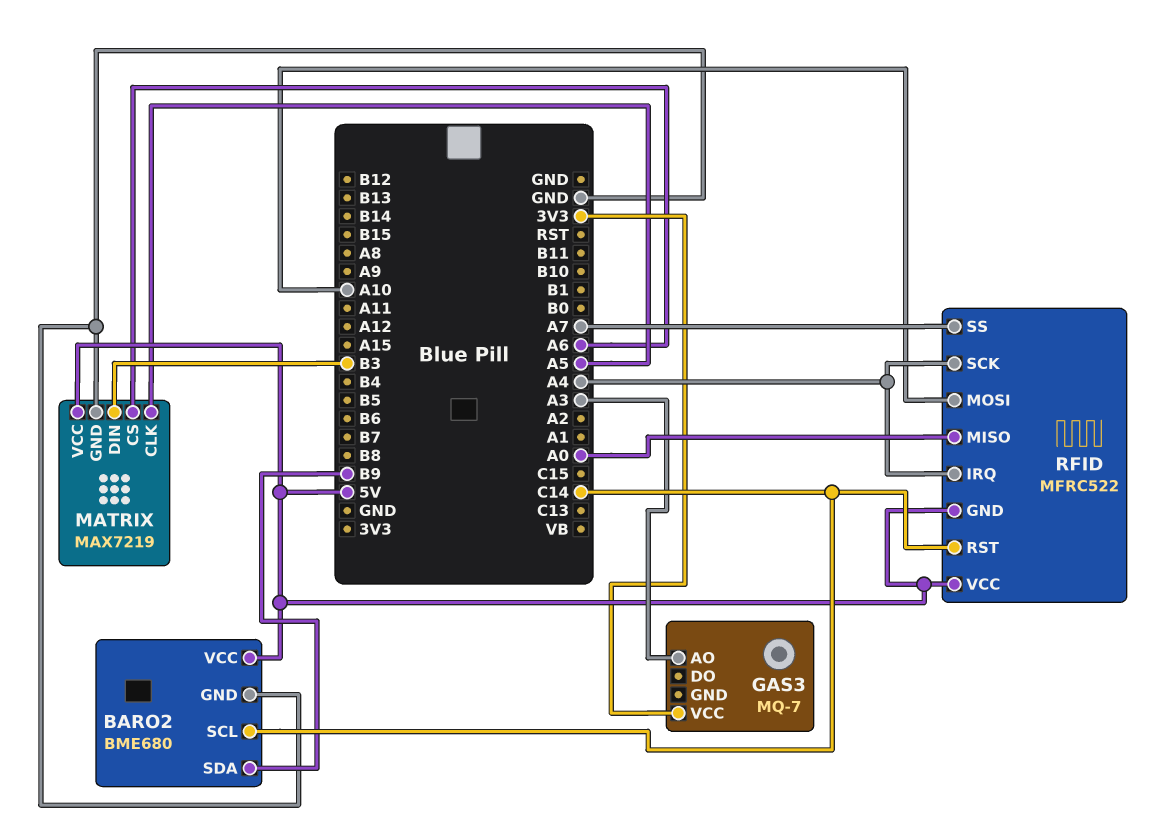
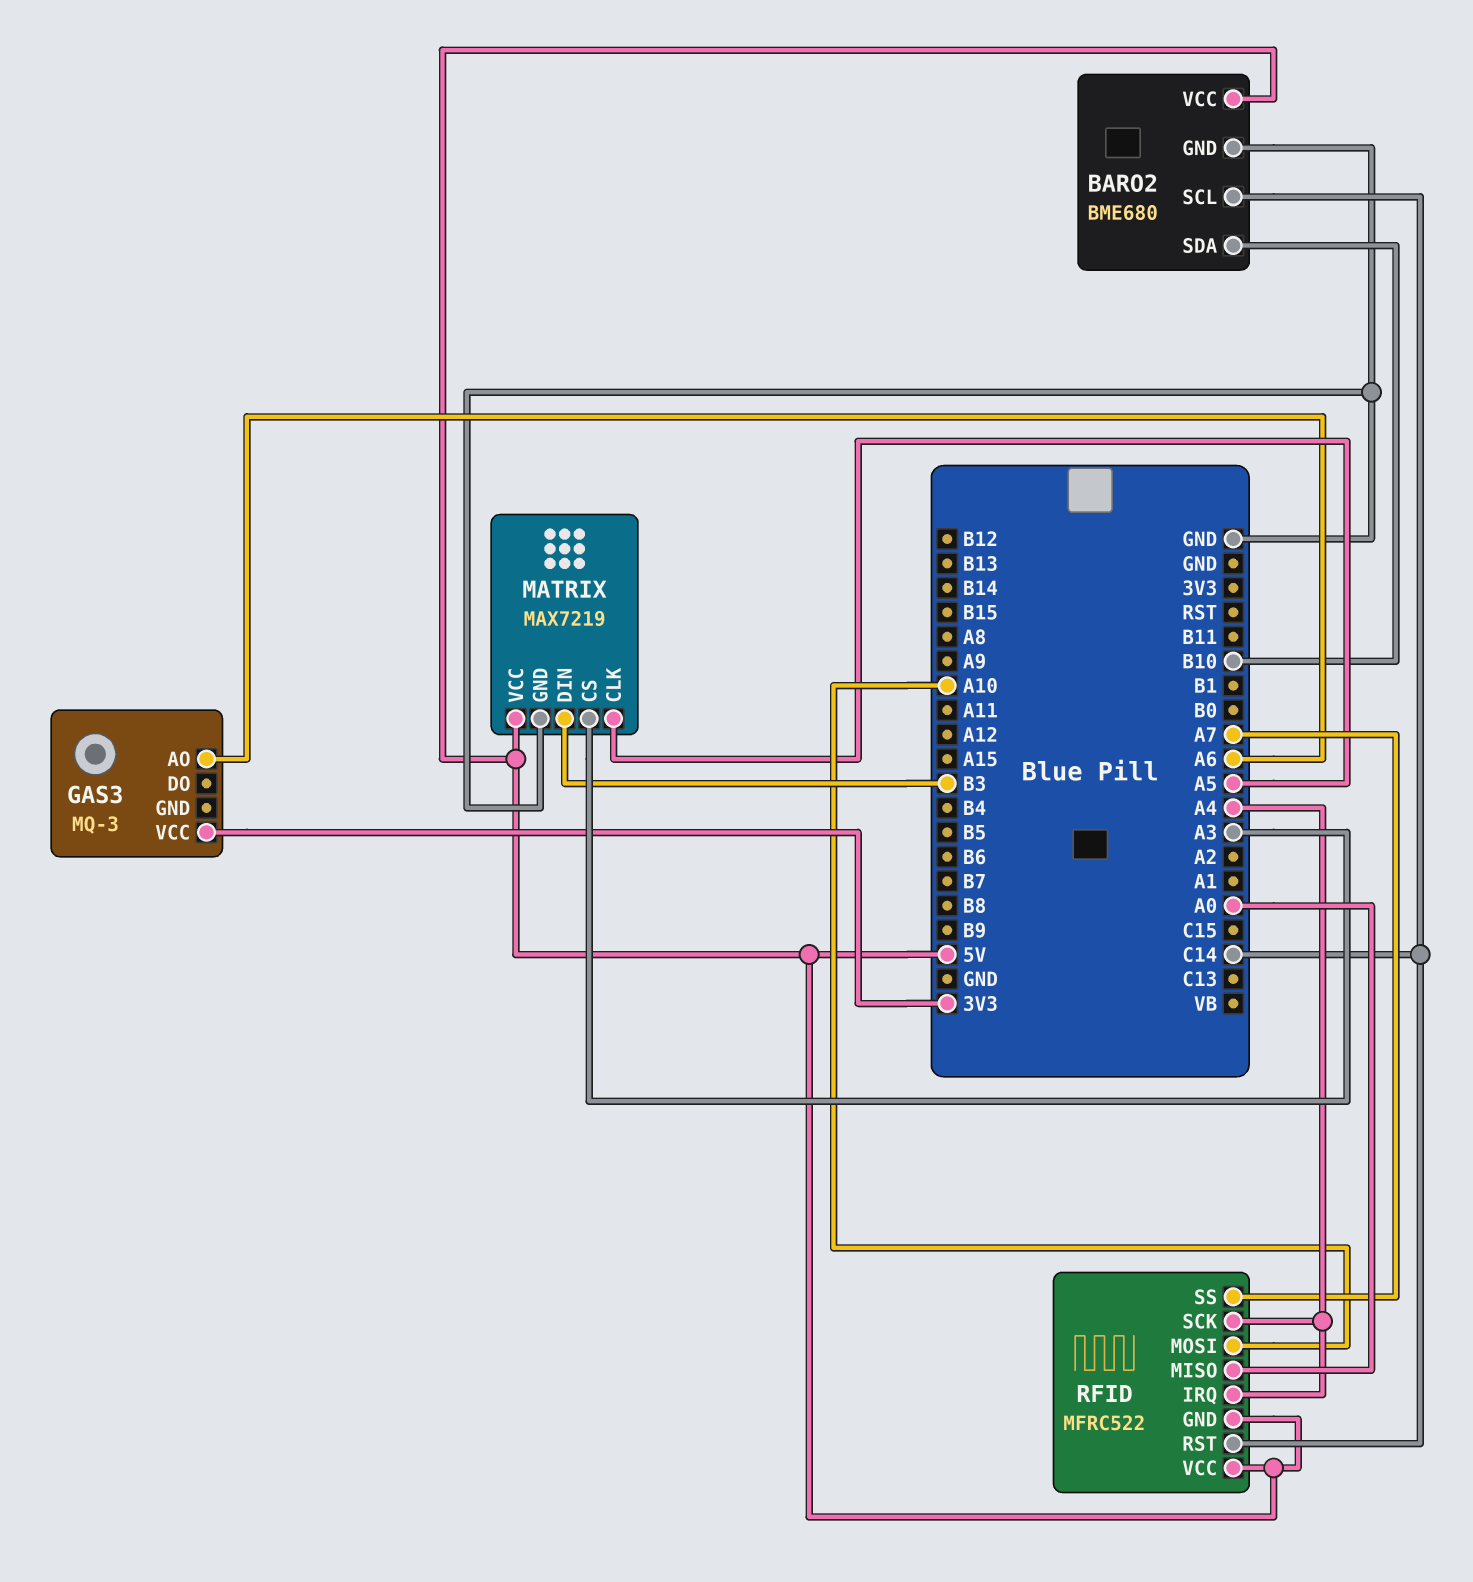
BARO2 pin SDA: B9 -> B10
GAS3: MQ-7 -> MQ-3
GAS3 pin AO: A3 -> A6
MATRIX pin CS: A6 -> A3

